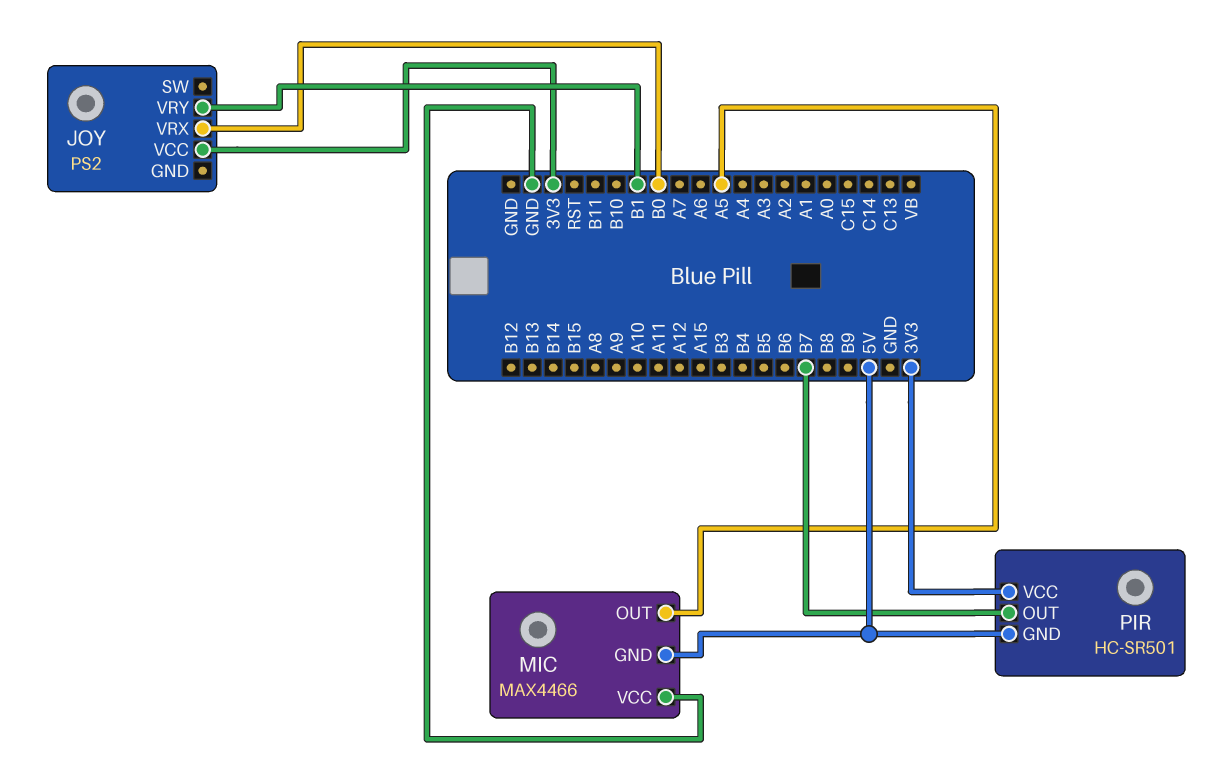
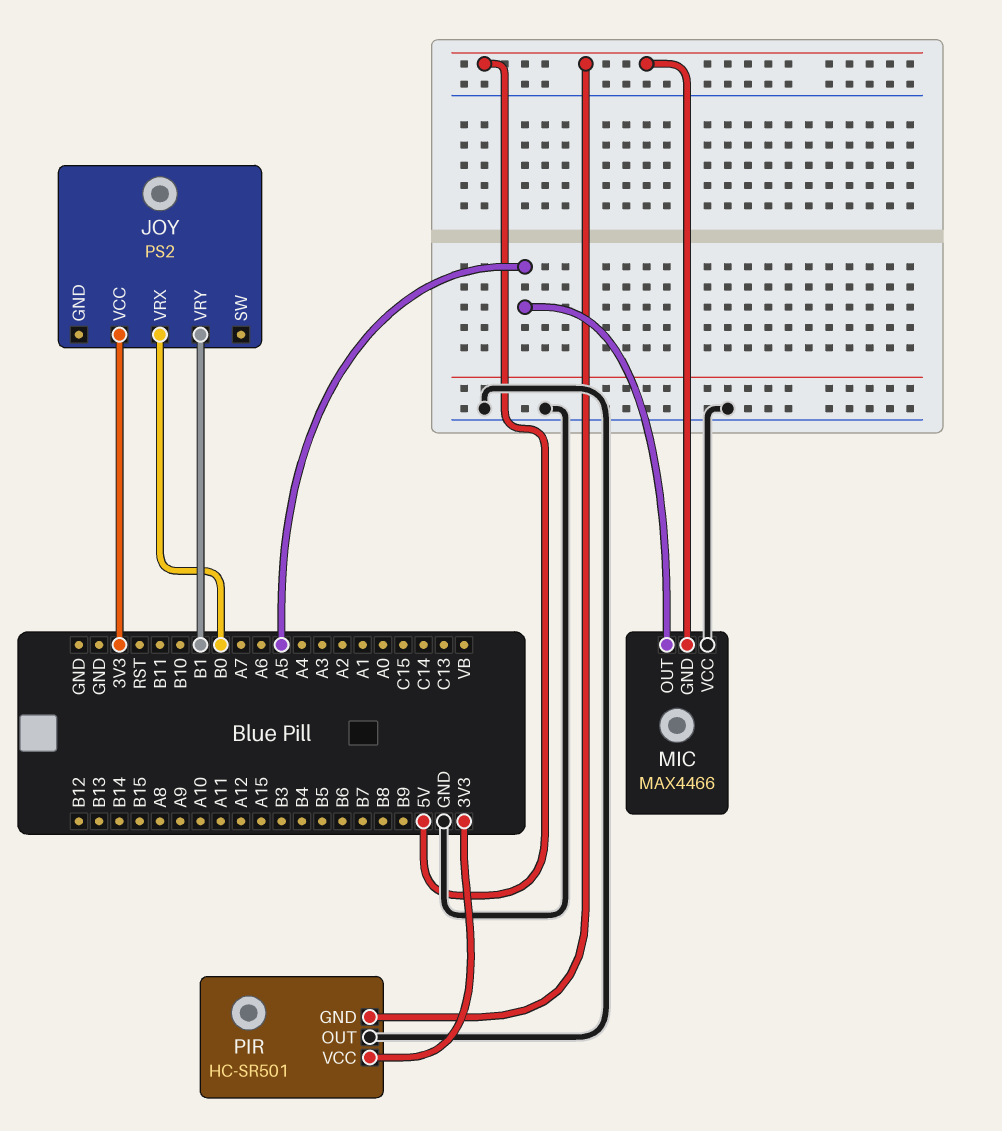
PIR pin OUT: B7 -> GND

